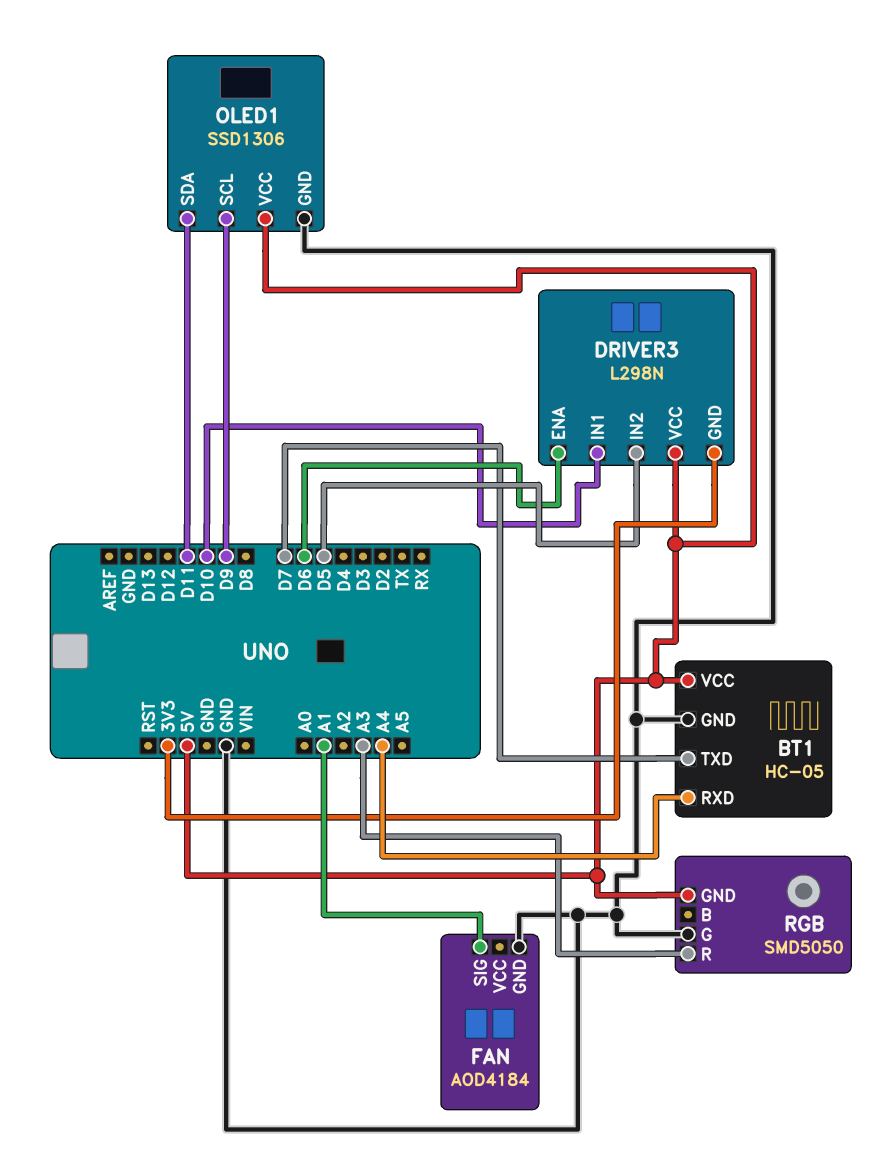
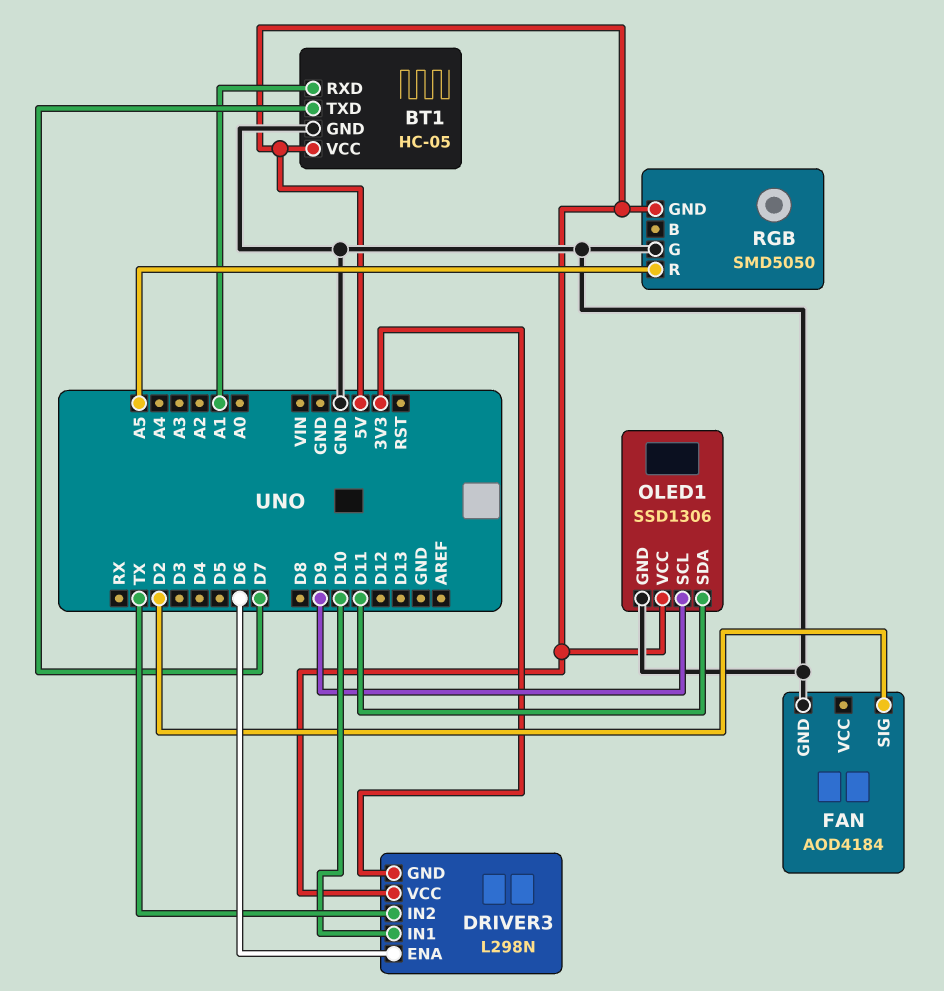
BT1 pin RXD: A4 -> A1
DRIVER3 pin IN2: D5 -> TX
FAN pin SIG: A1 -> D2
RGB pin R: A3 -> A5

